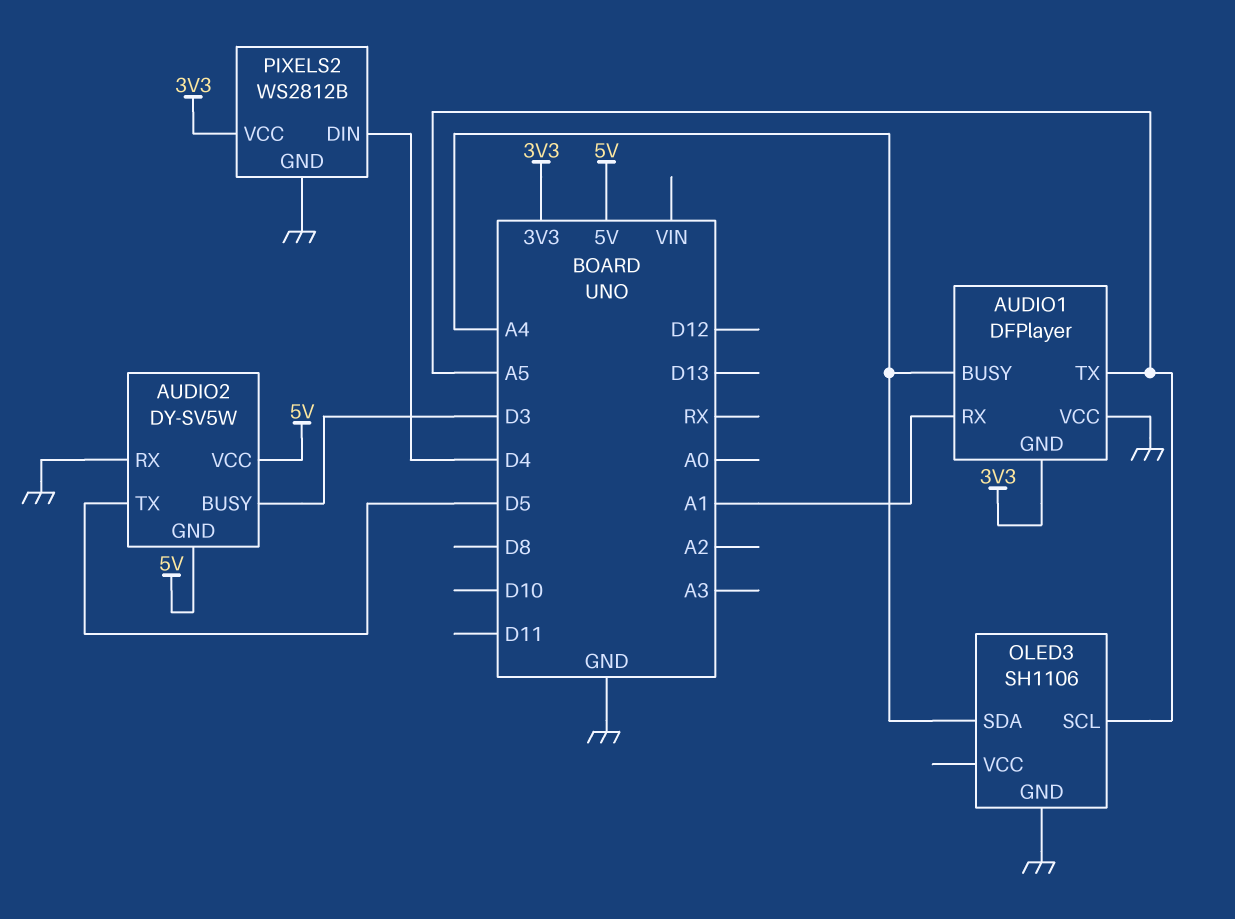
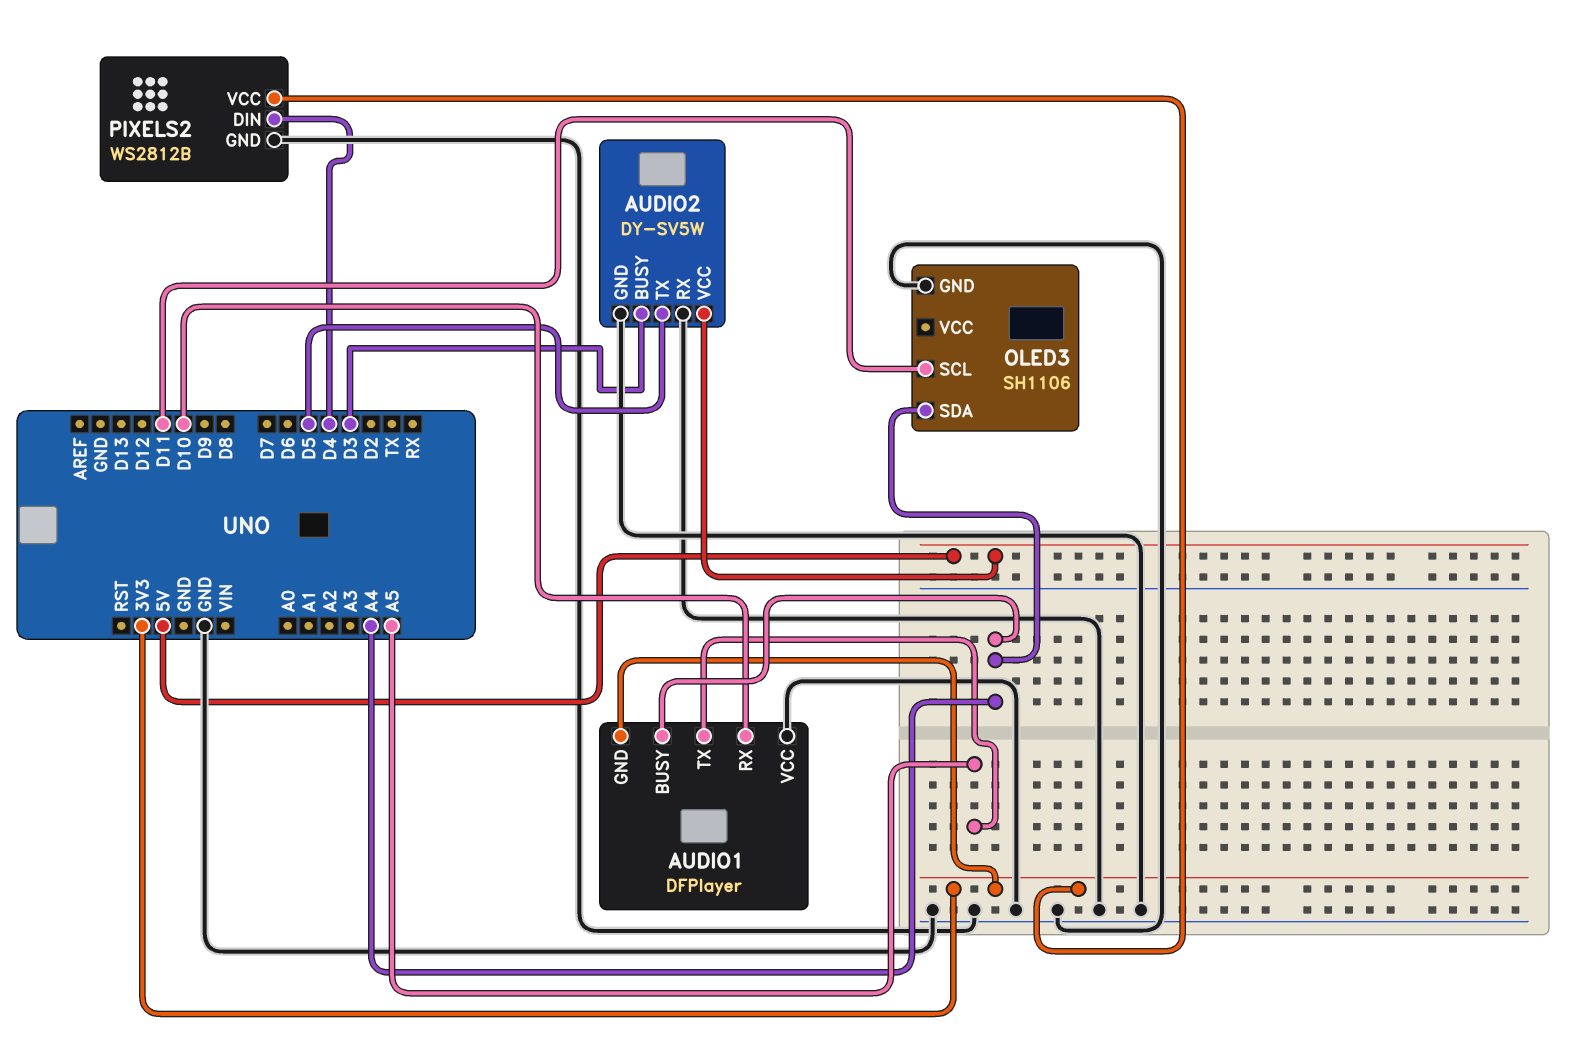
AUDIO1 pin RX: A1 -> D10
AUDIO2 pin GND: 5V -> GND
OLED3 pin SCL: A5 -> D11

